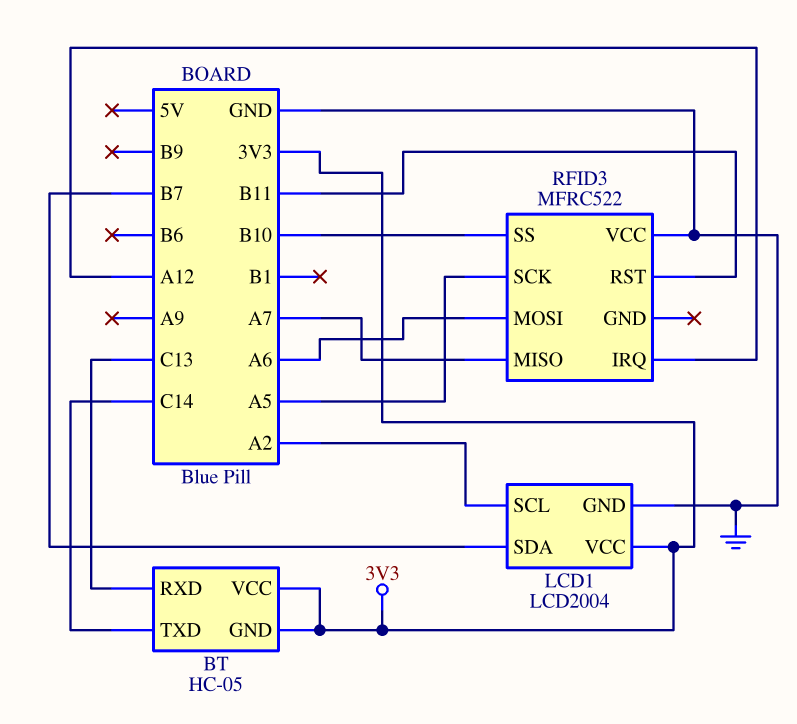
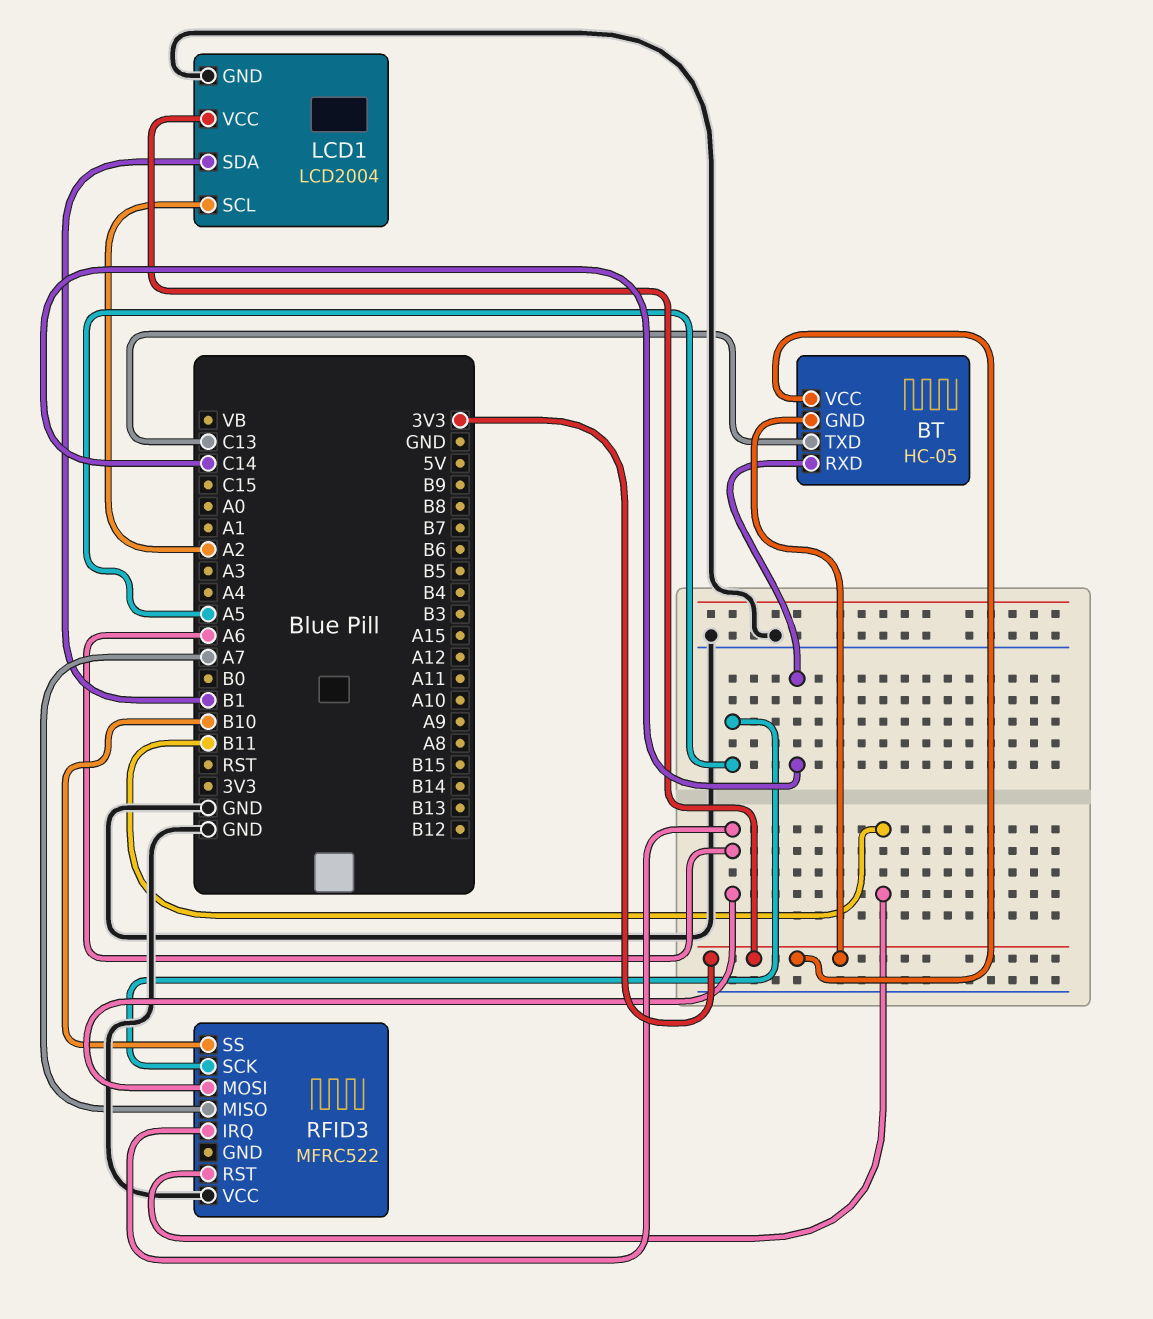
BT pin RXD: C13 -> C14
BT pin TXD: C14 -> C13
LCD1 pin SDA: B7 -> B1
RFID3 pin IRQ: A12 -> A6

